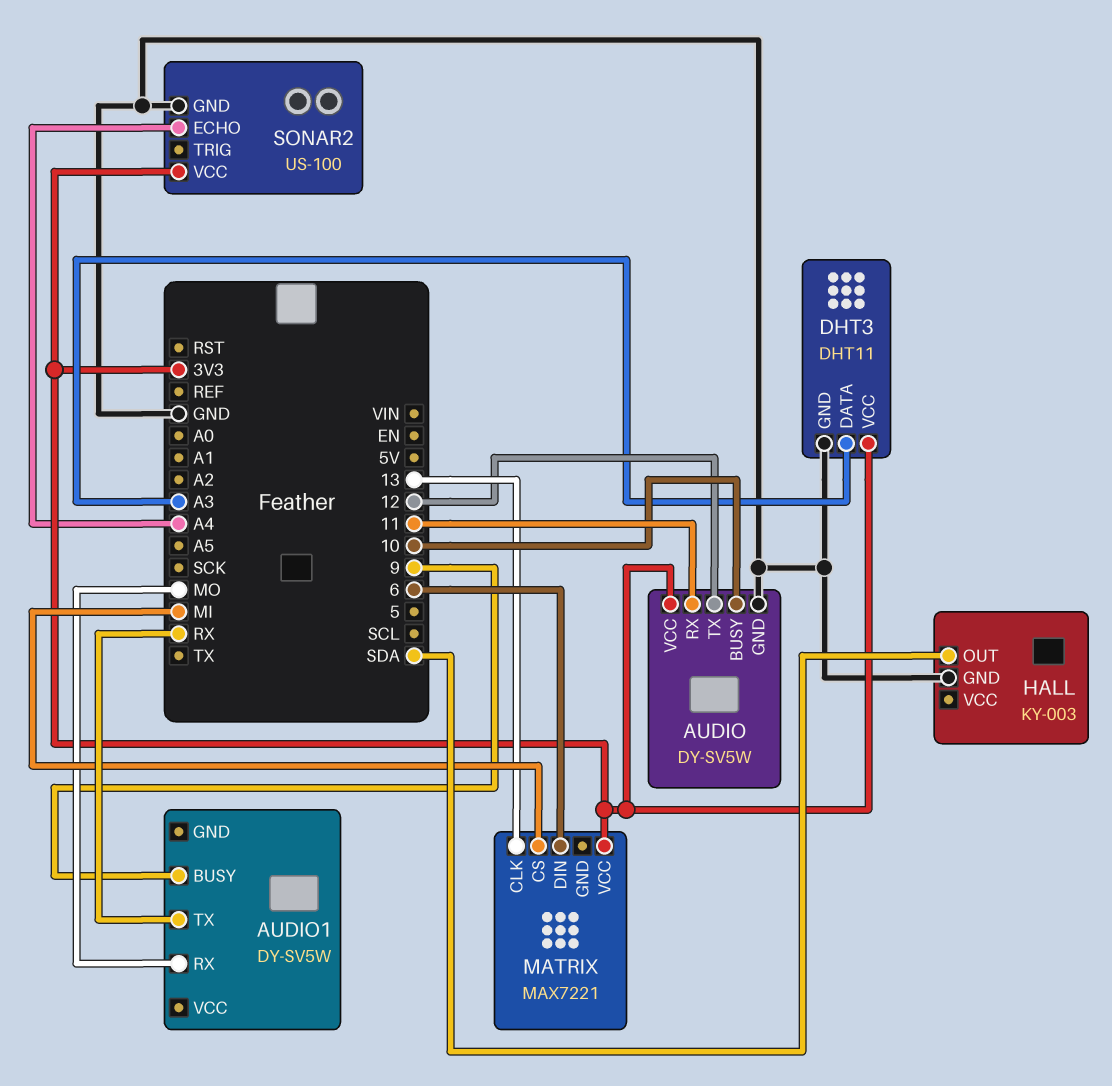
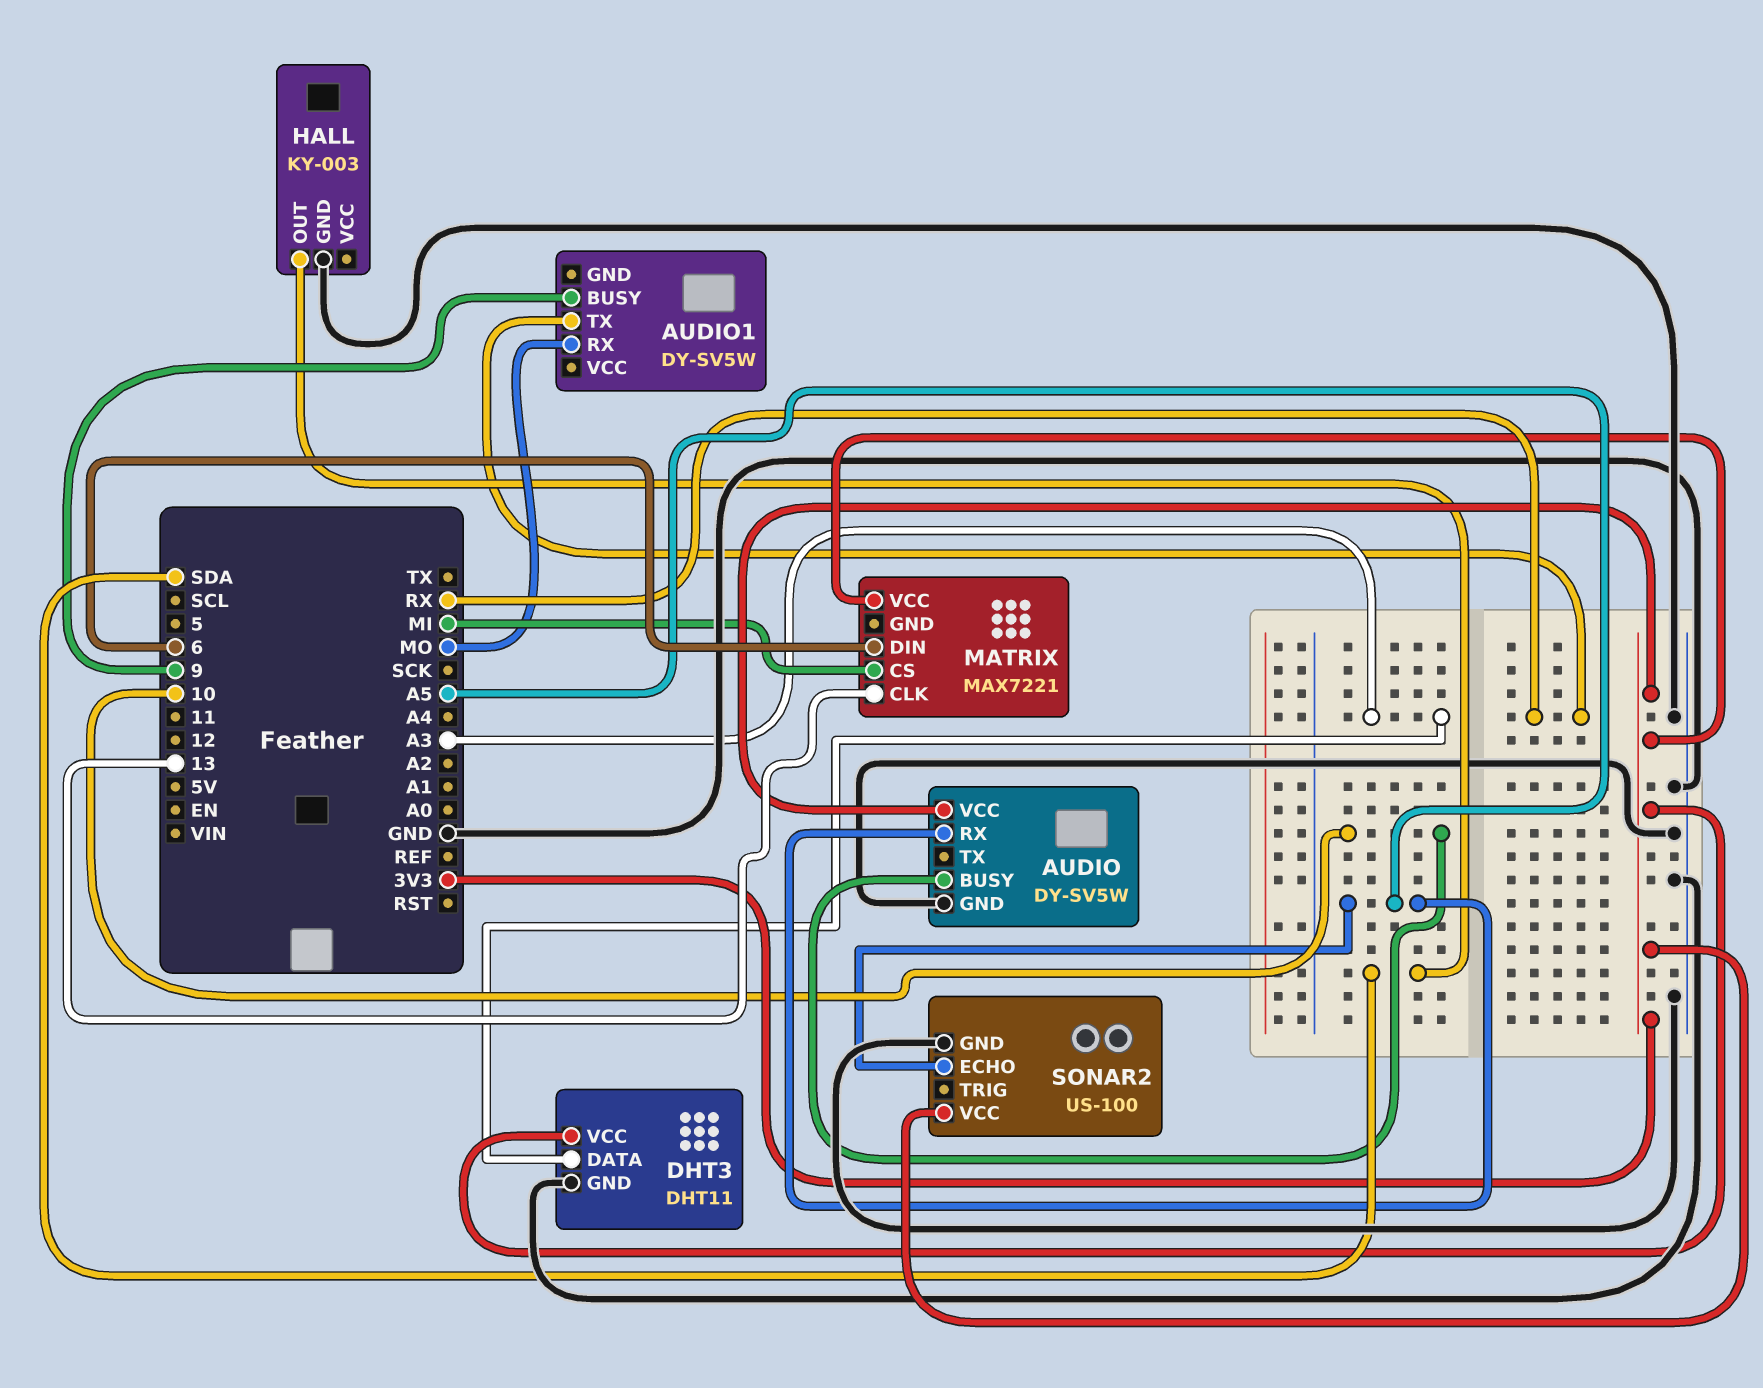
AUDIO pin RX: 11 -> A5
AUDIO pin TX: 12 -> none
SONAR2 pin ECHO: A4 -> A5

